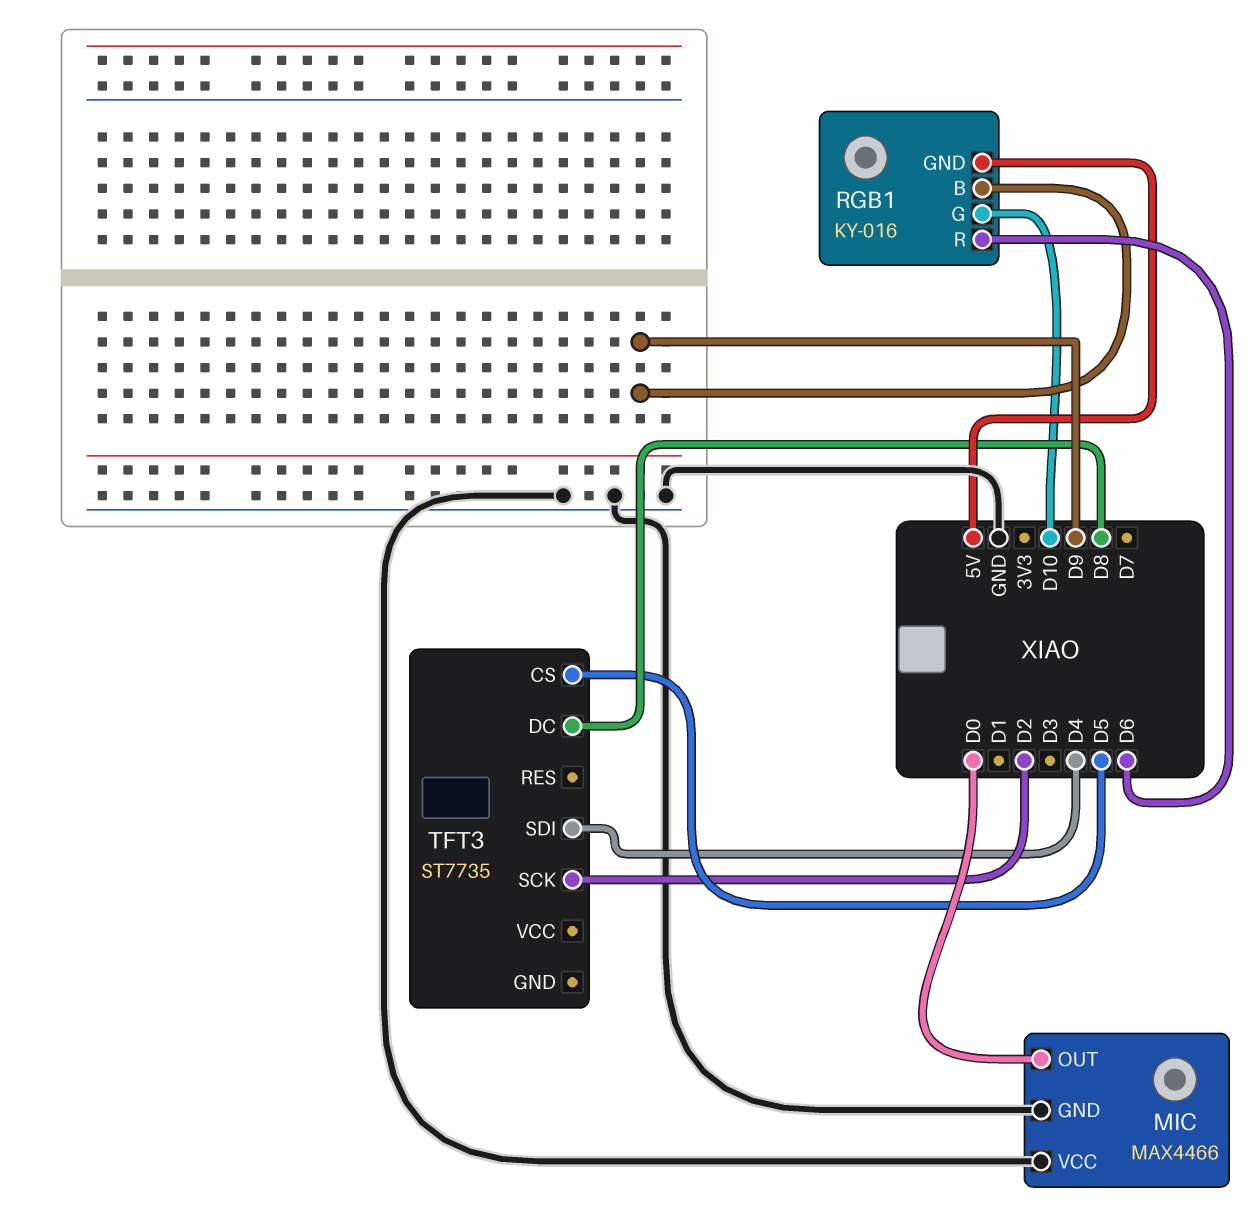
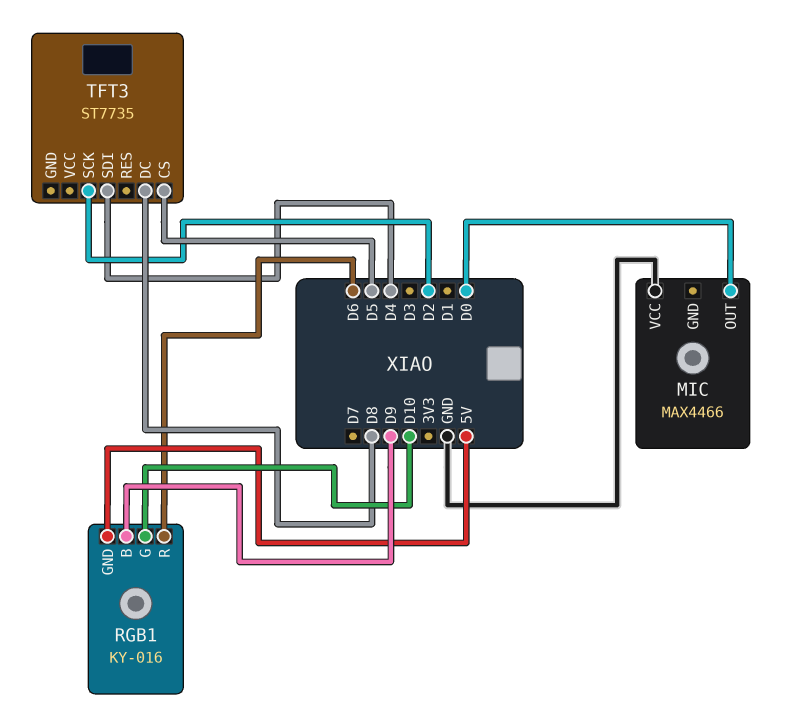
MIC pin GND: GND -> none

